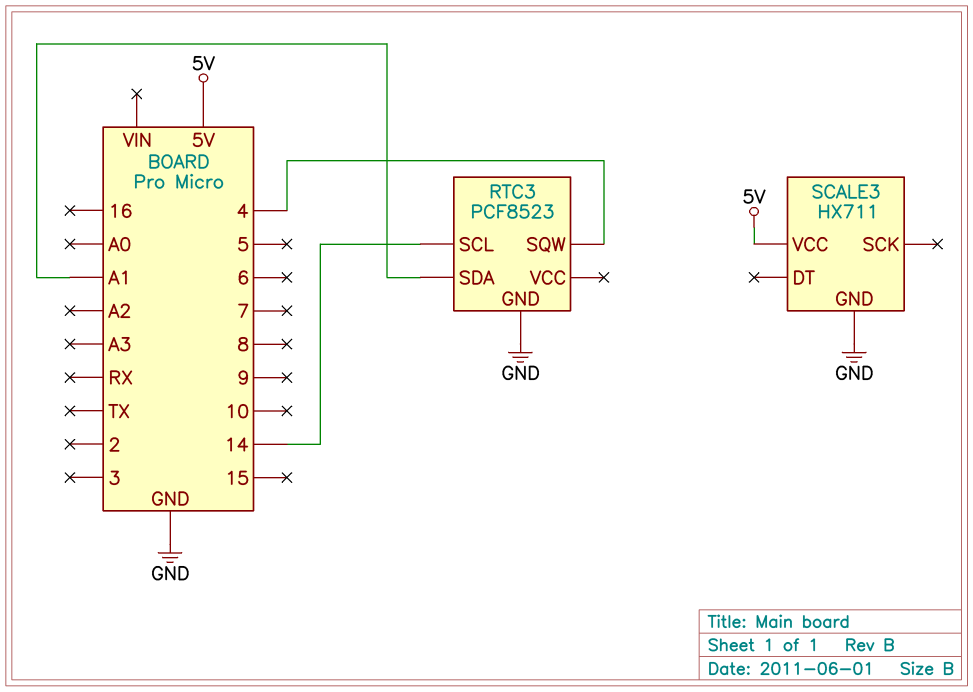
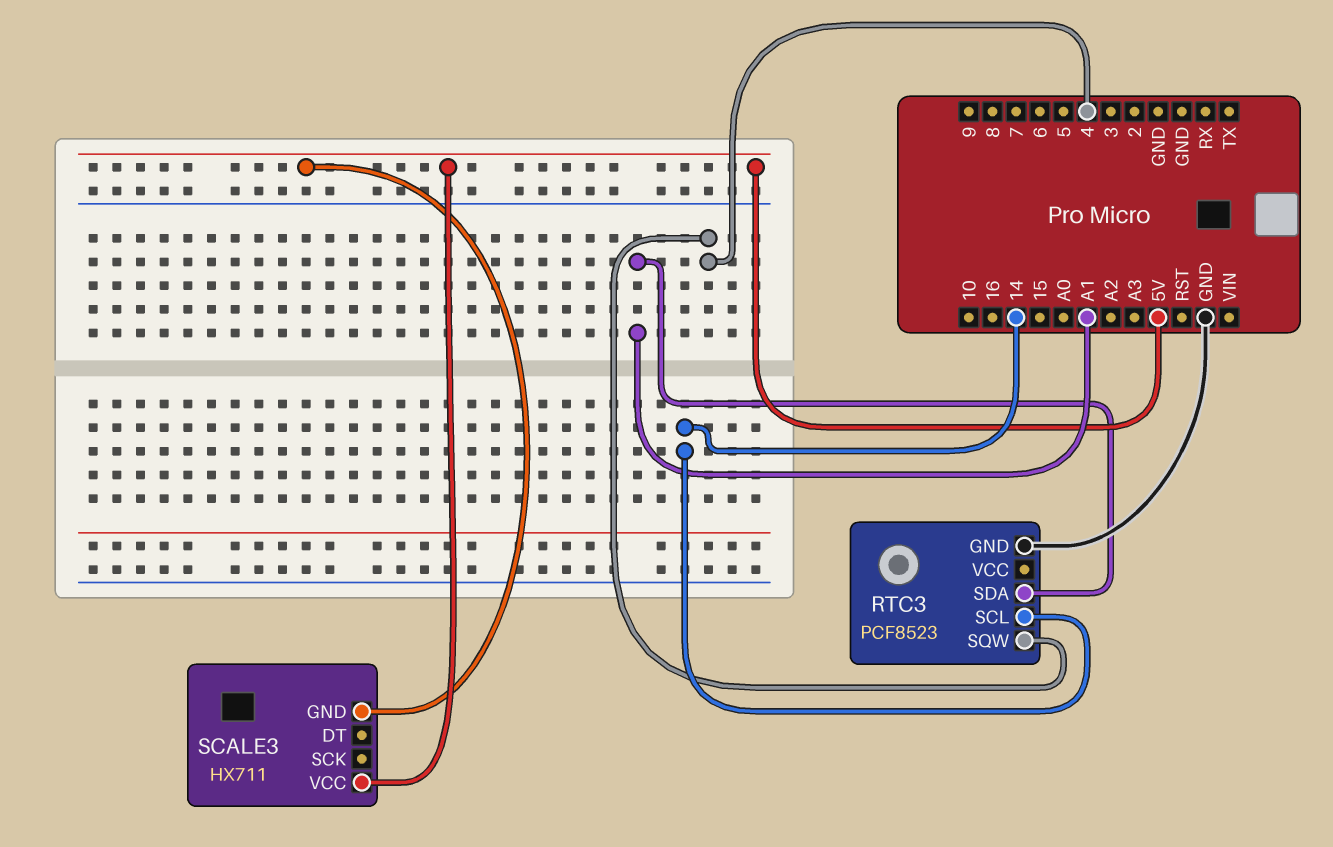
SCALE3 pin GND: GND -> 5V

